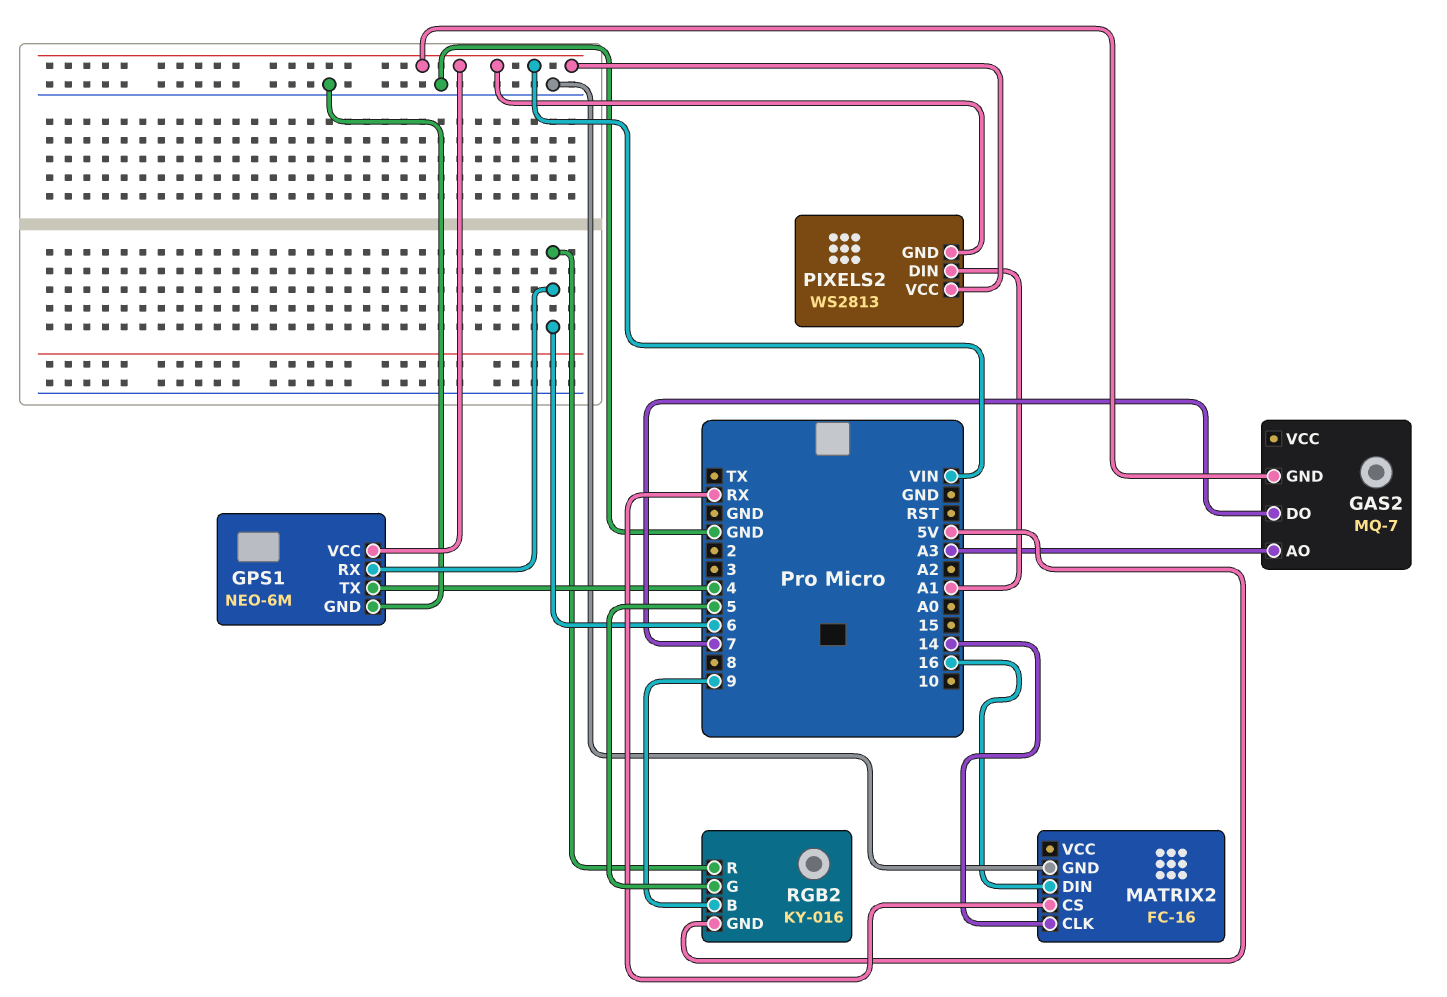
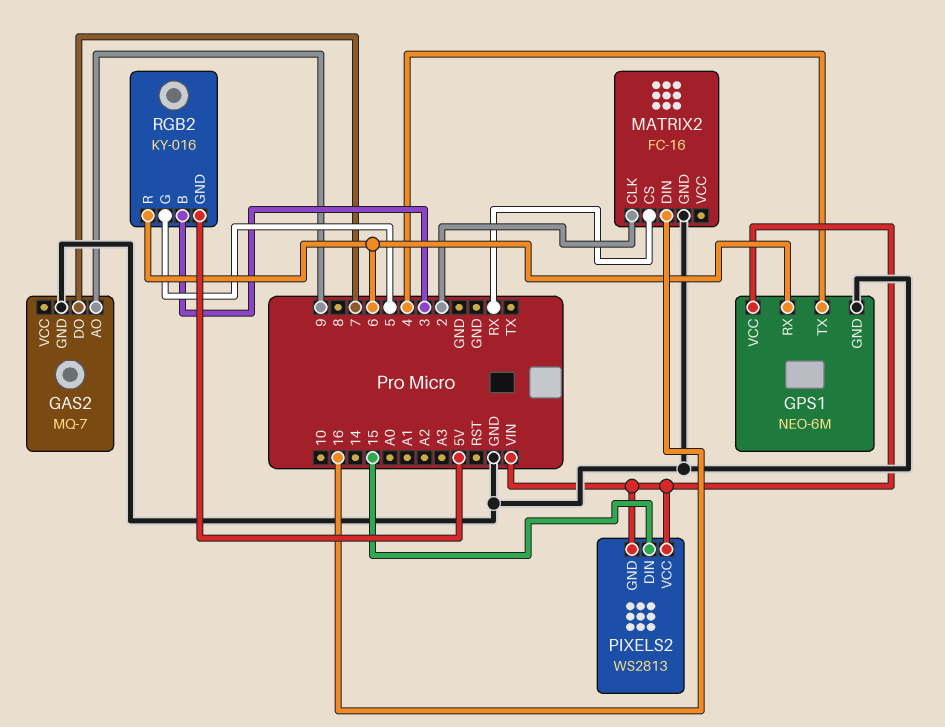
GAS2 pin AO: A3 -> 9
GAS2 pin GND: VIN -> GND
MATRIX2 pin CLK: 14 -> 2
PIXELS2 pin DIN: A1 -> 15
RGB2 pin B: 9 -> 3

